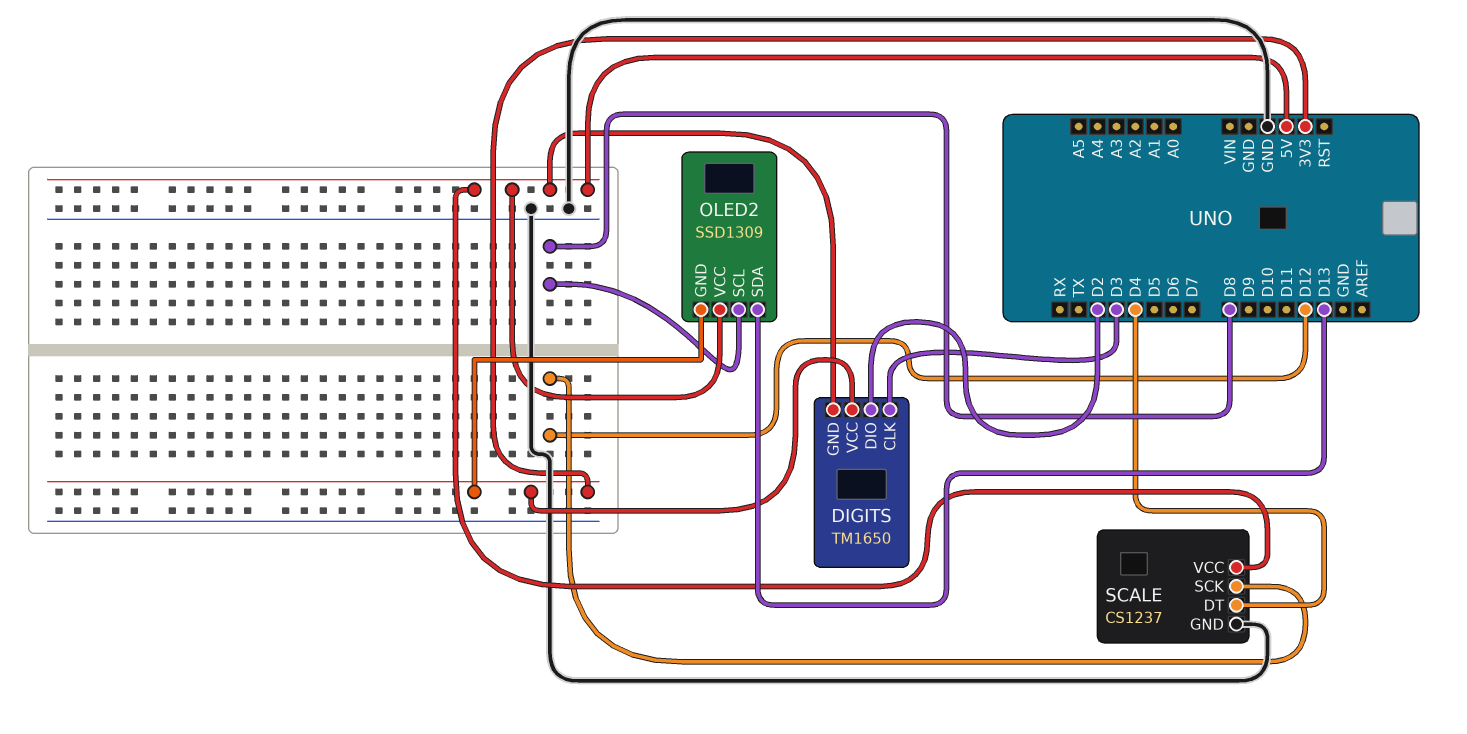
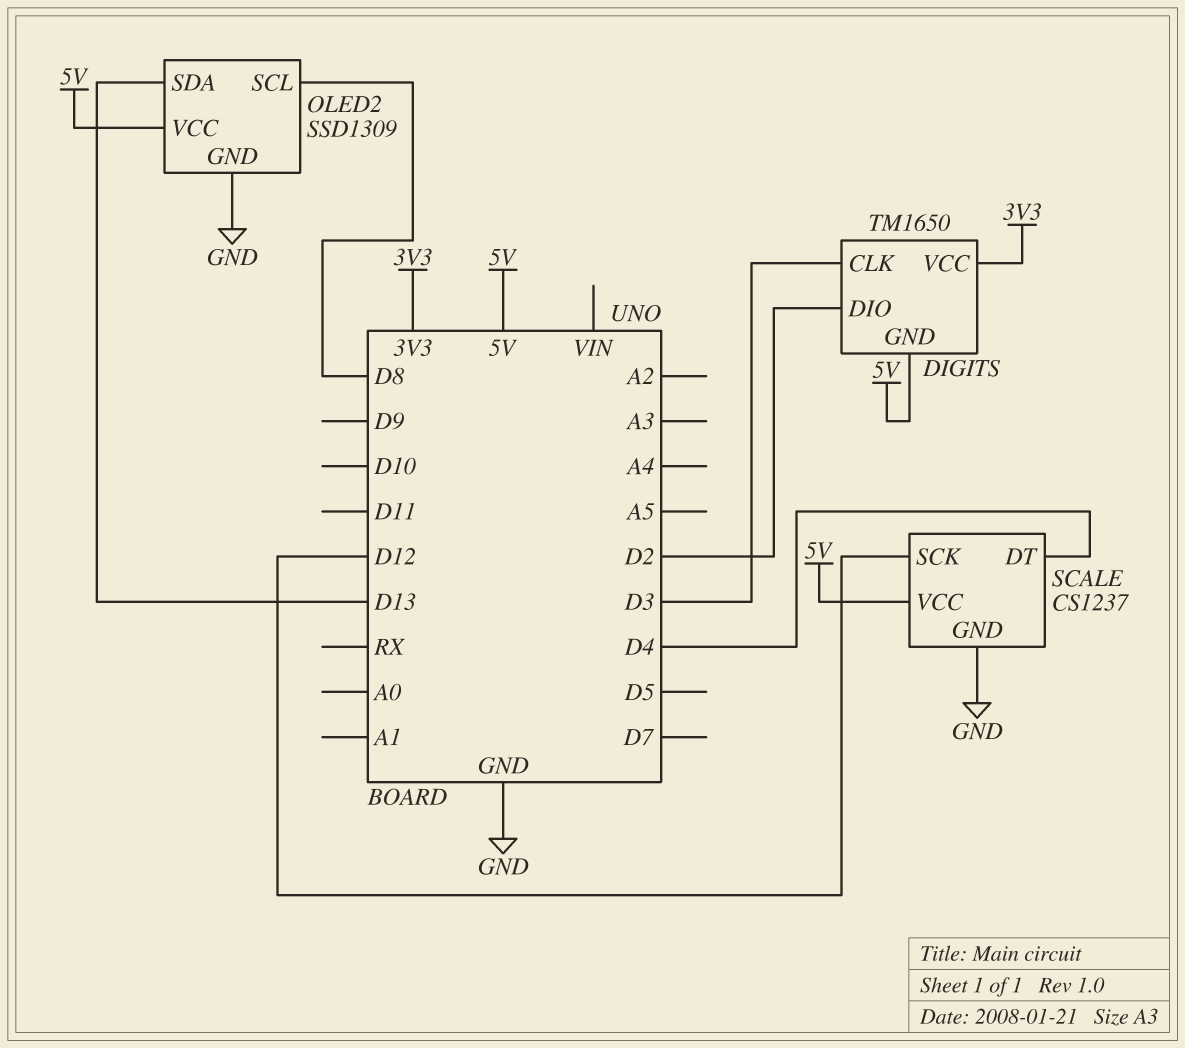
OLED2 pin GND: 3V3 -> GND

